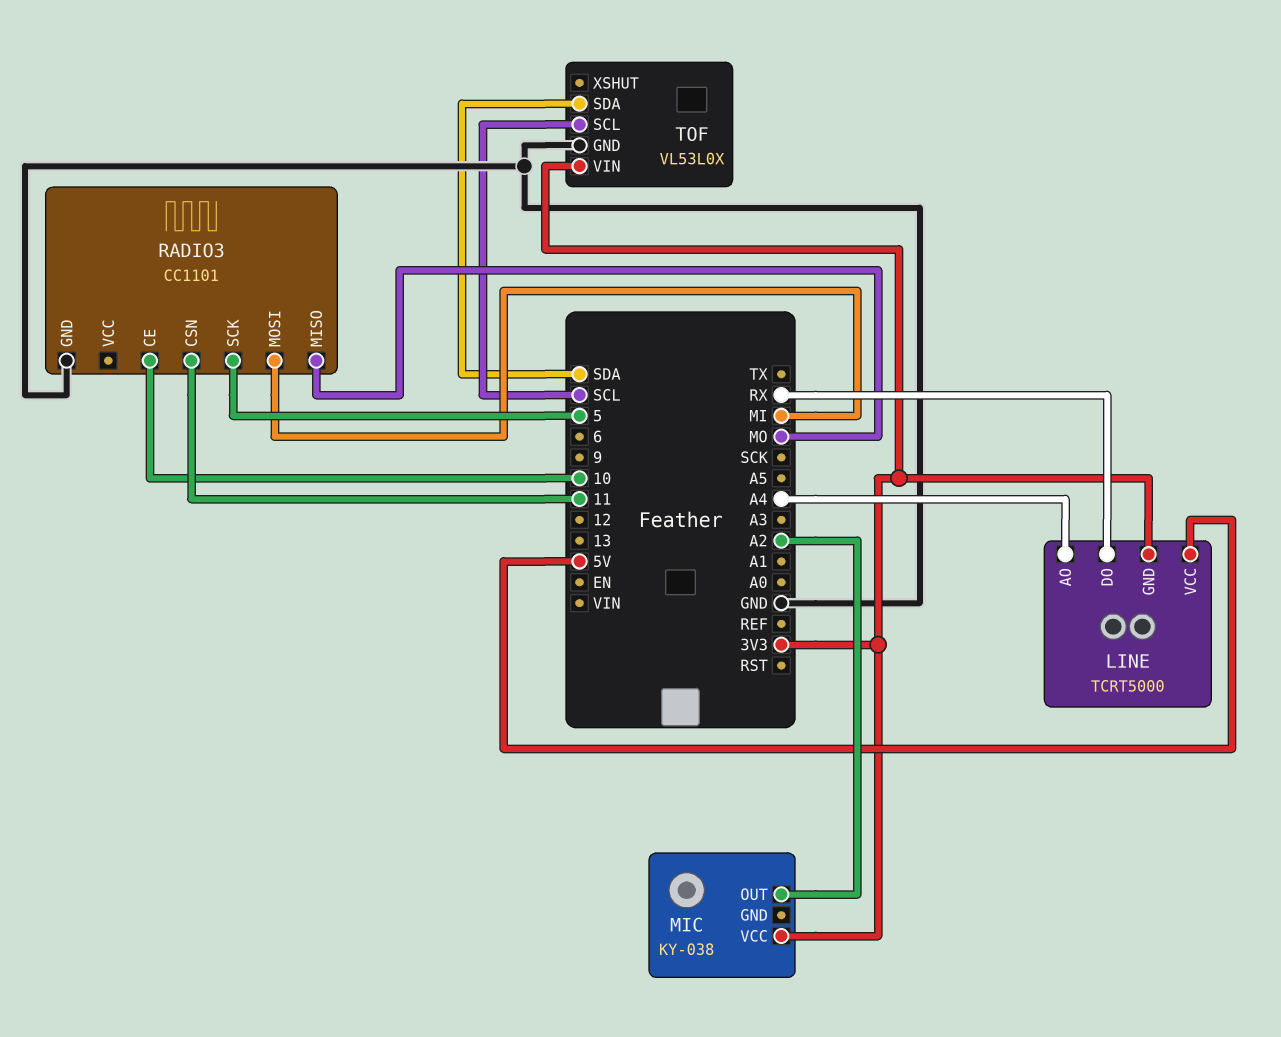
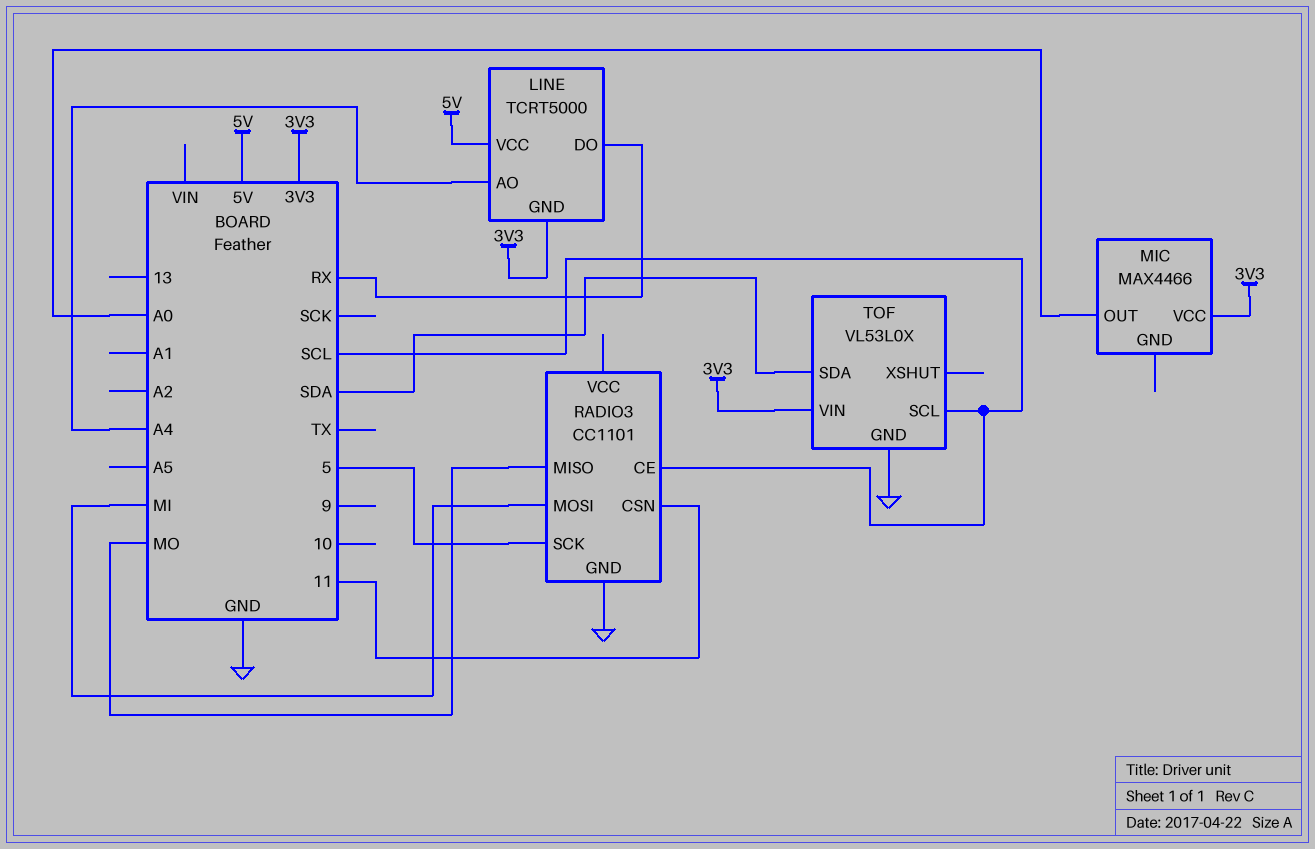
MIC: KY-038 -> MAX4466
MIC pin OUT: A2 -> A0
RADIO3 pin CE: 10 -> SCL

